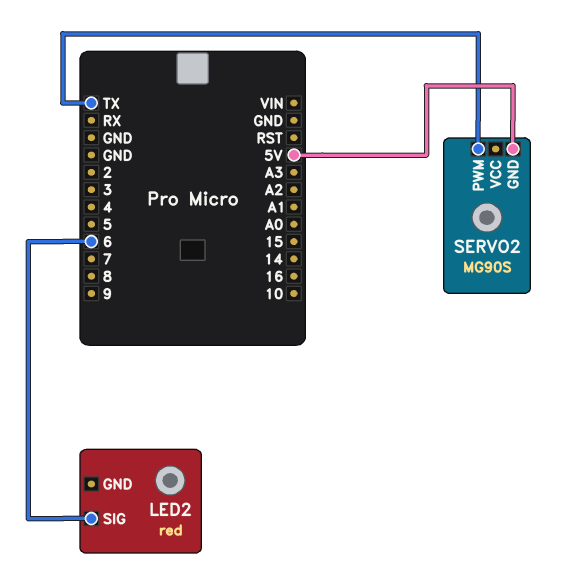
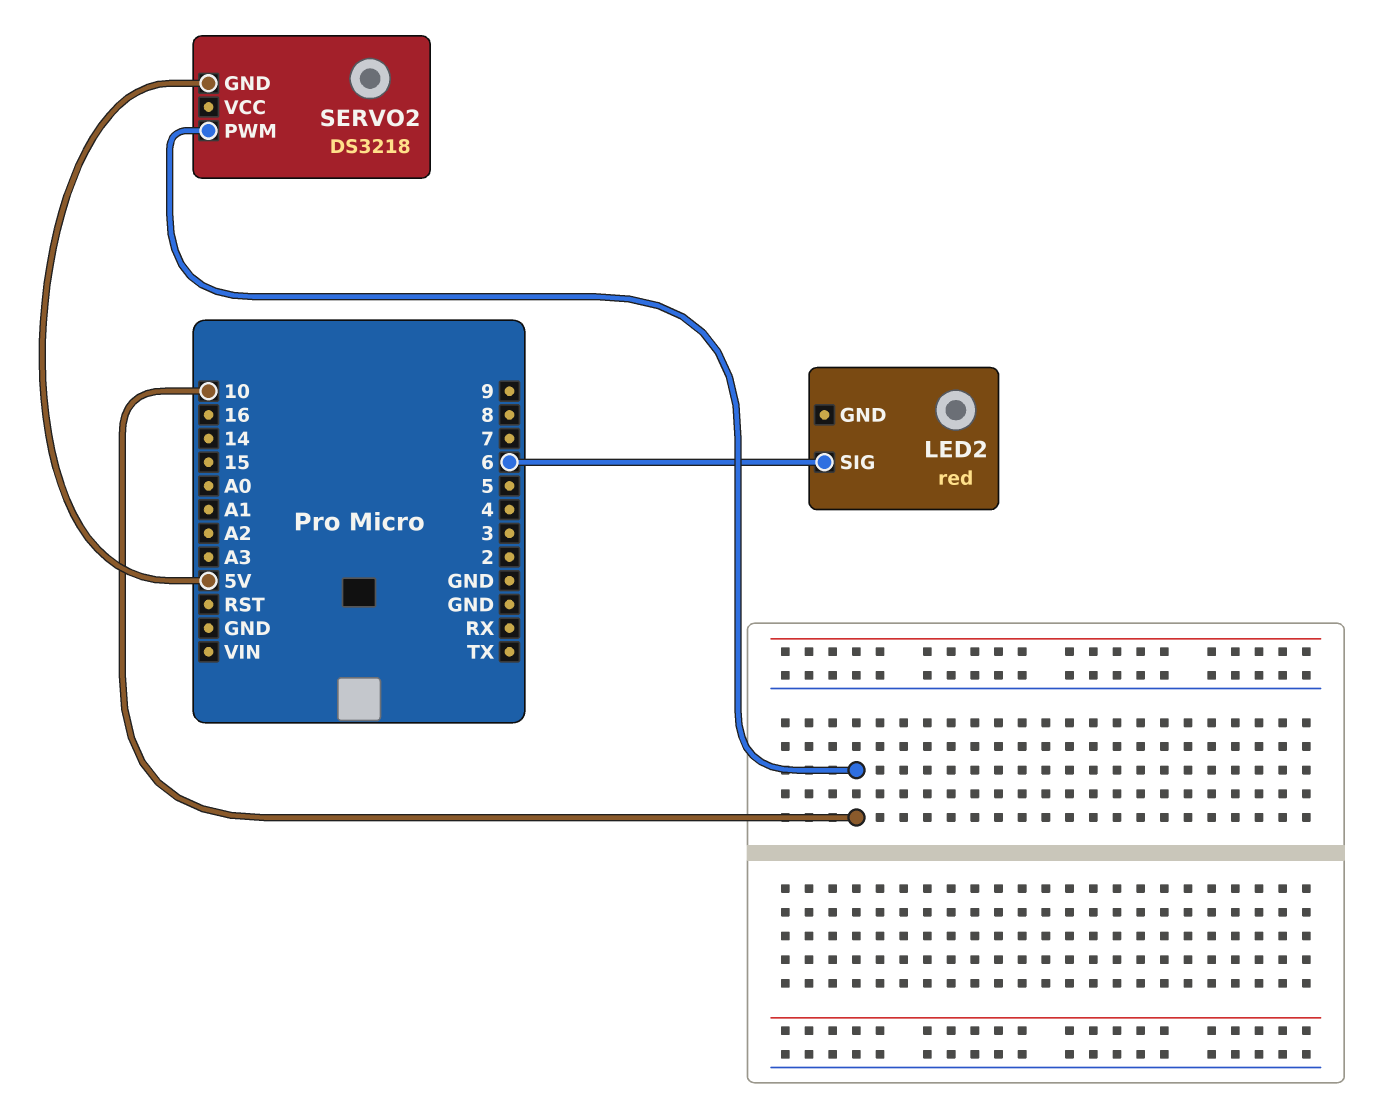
SERVO2: MG90S -> DS3218
SERVO2 pin PWM: TX -> 10

